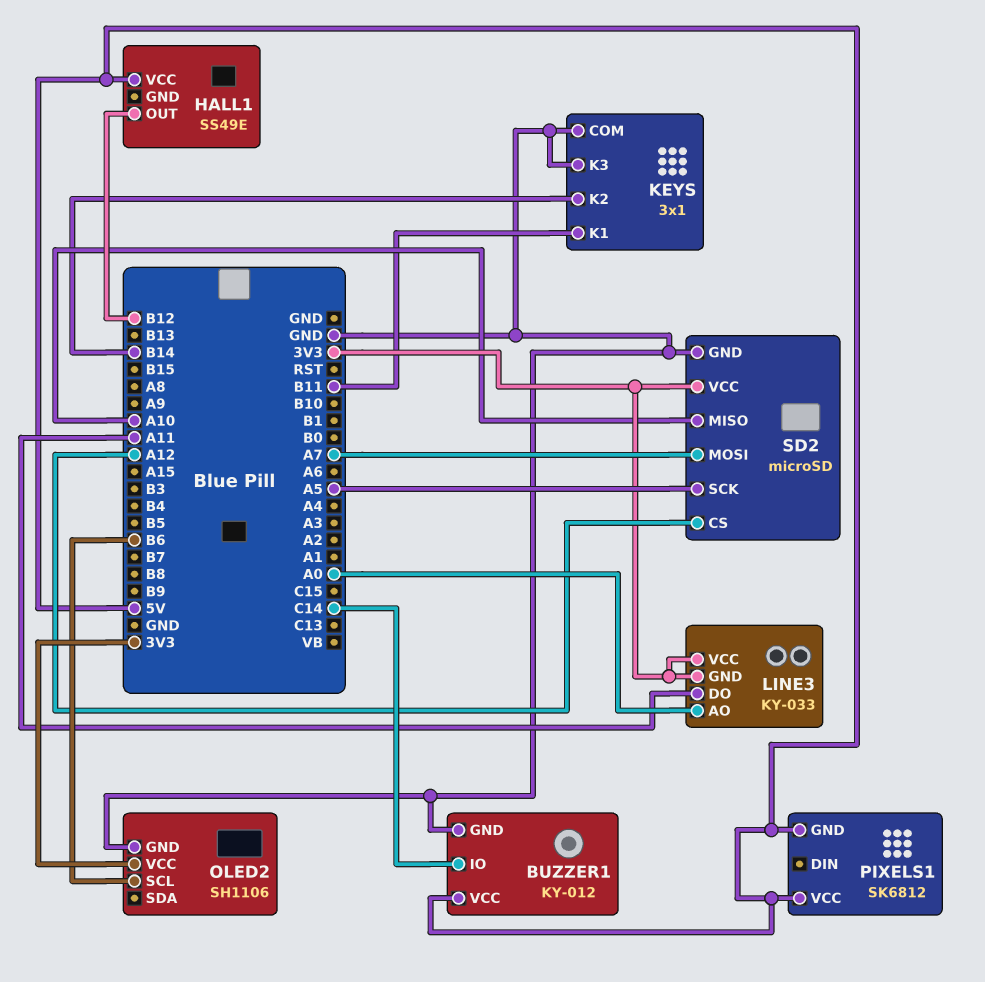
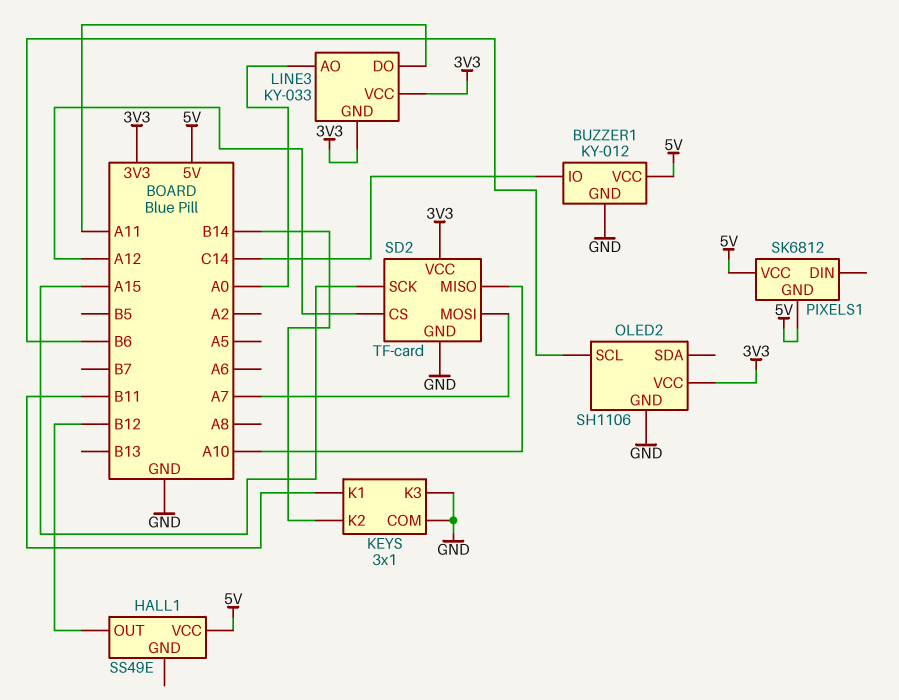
SD2: microSD -> TF-card
SD2 pin SCK: A5 -> A15

